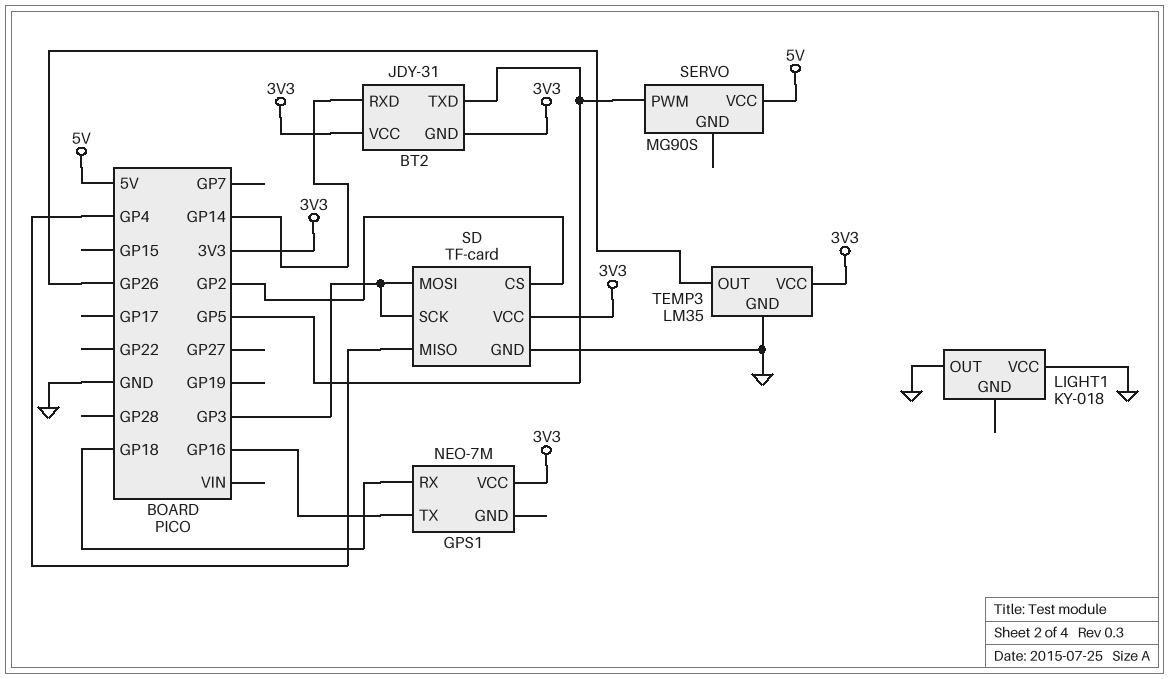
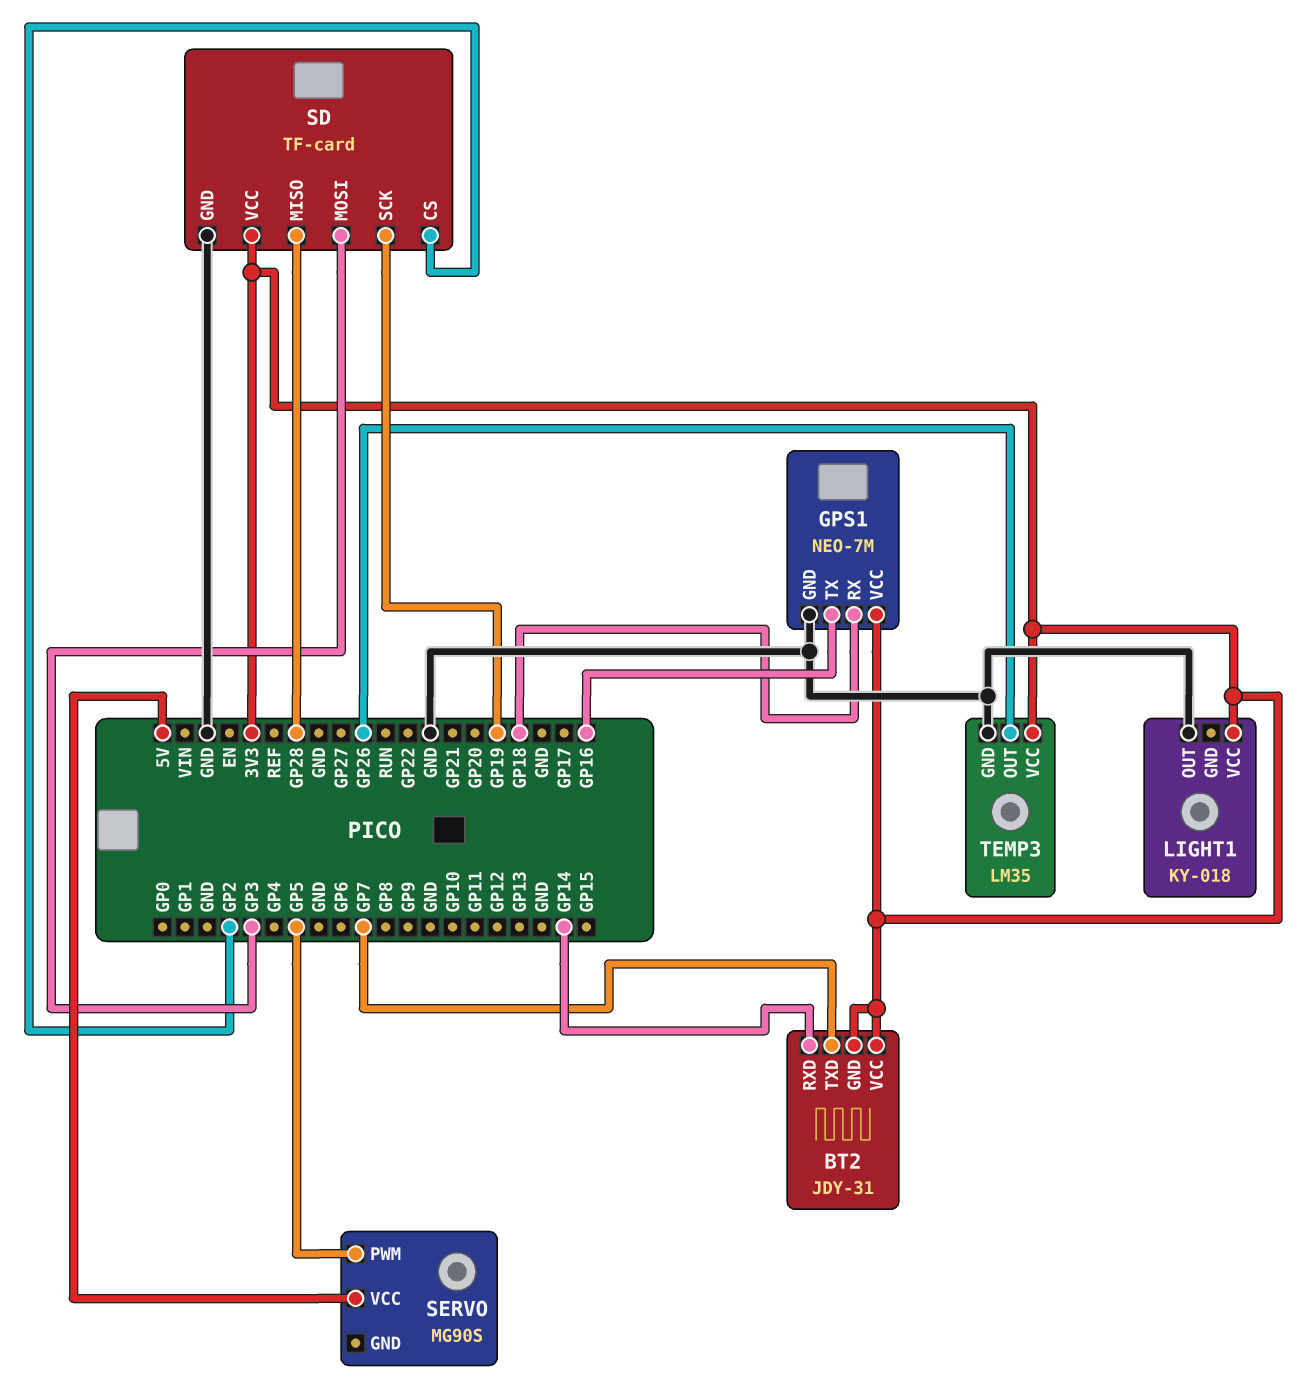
BT2 pin TXD: GP5 -> GP7
GPS1 pin GND: none -> GND
LIGHT1 pin VCC: GND -> 3V3
SD pin MISO: GP4 -> GP28
SD pin SCK: GP3 -> GP19

